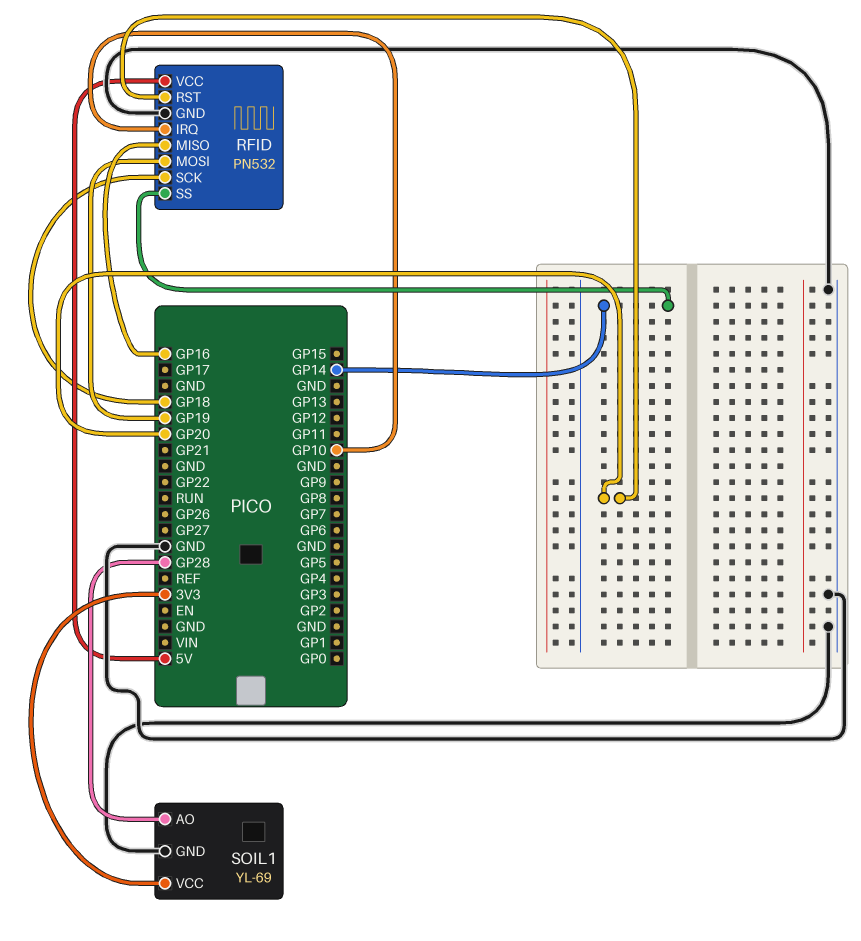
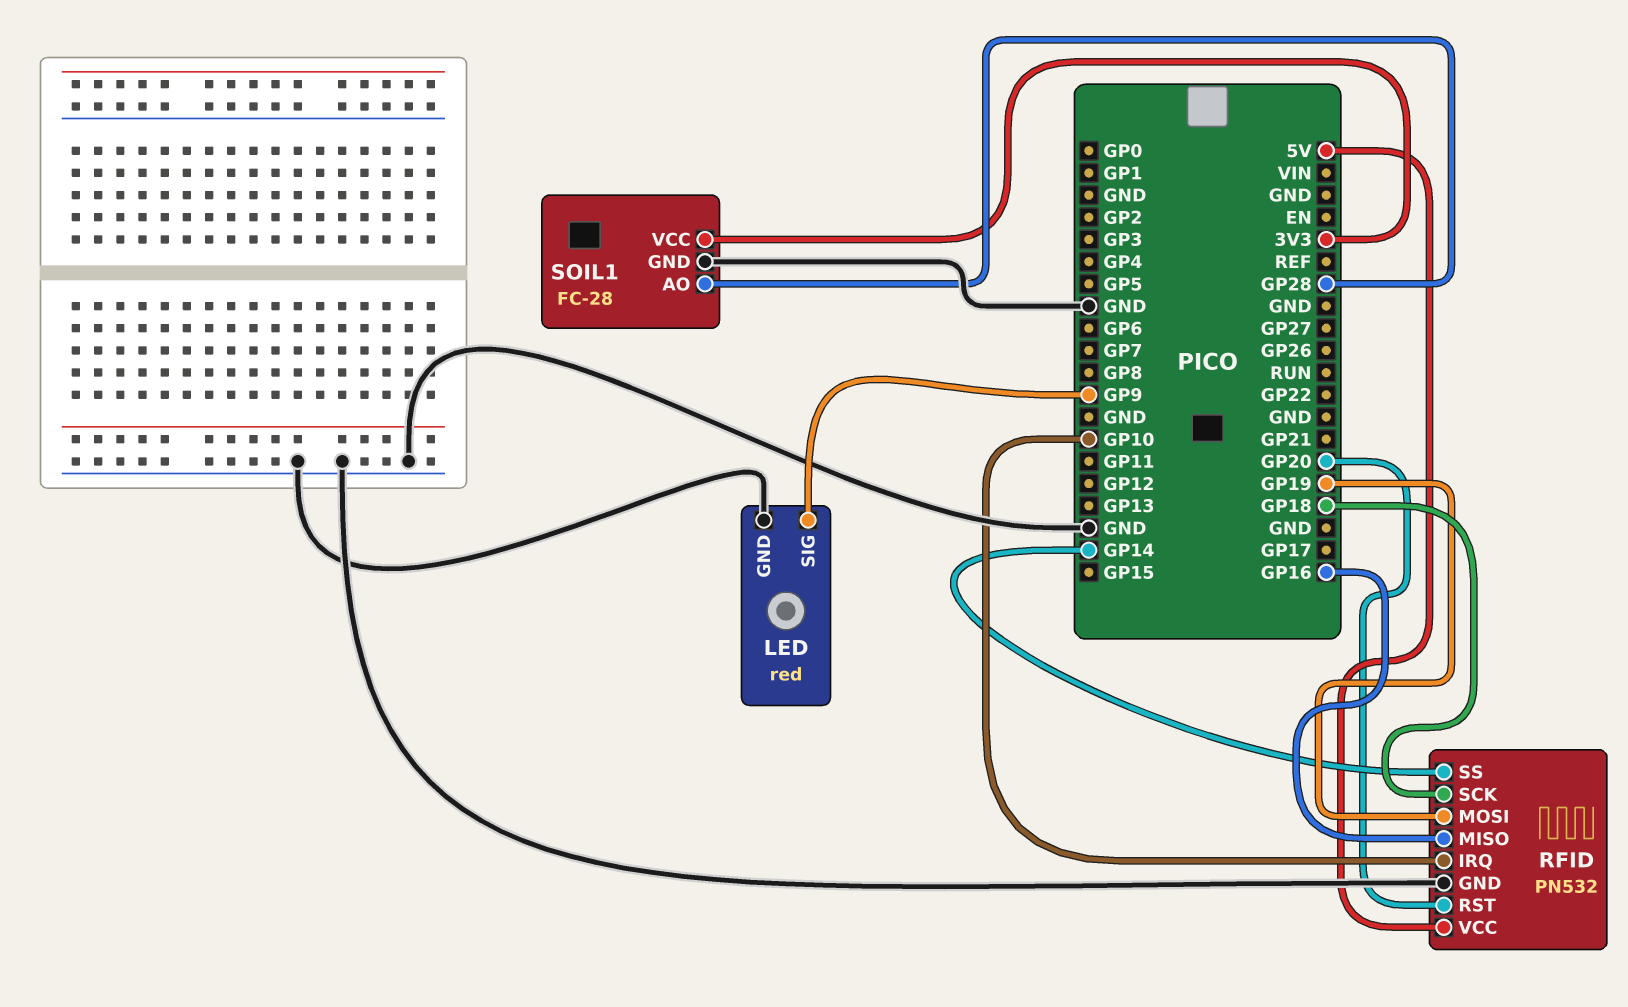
LED: none -> red
LED pin GND: none -> GND
LED pin SIG: none -> GP9
SOIL1: YL-69 -> FC-28

